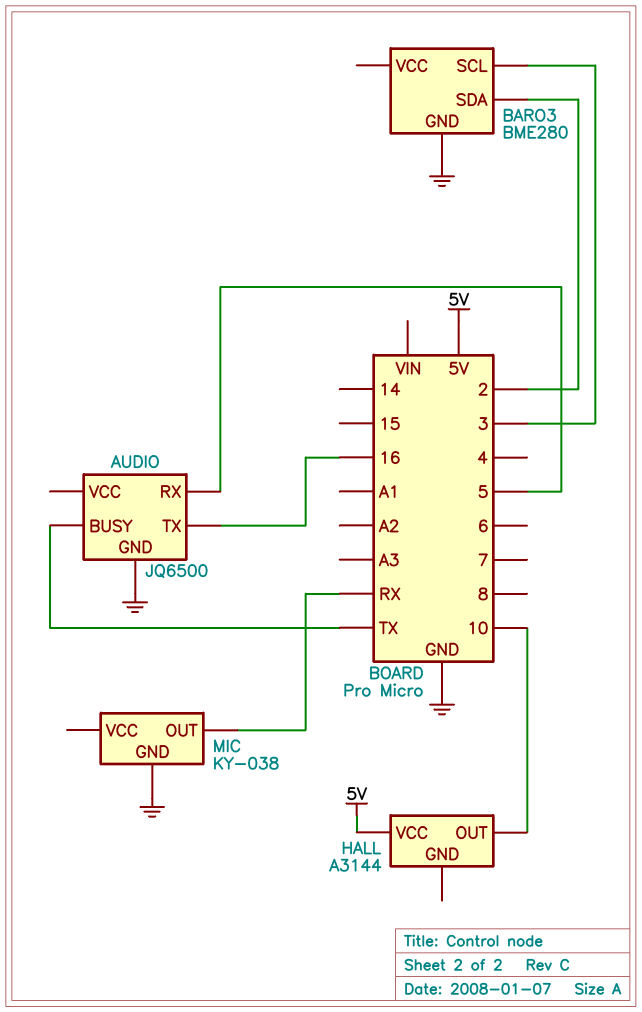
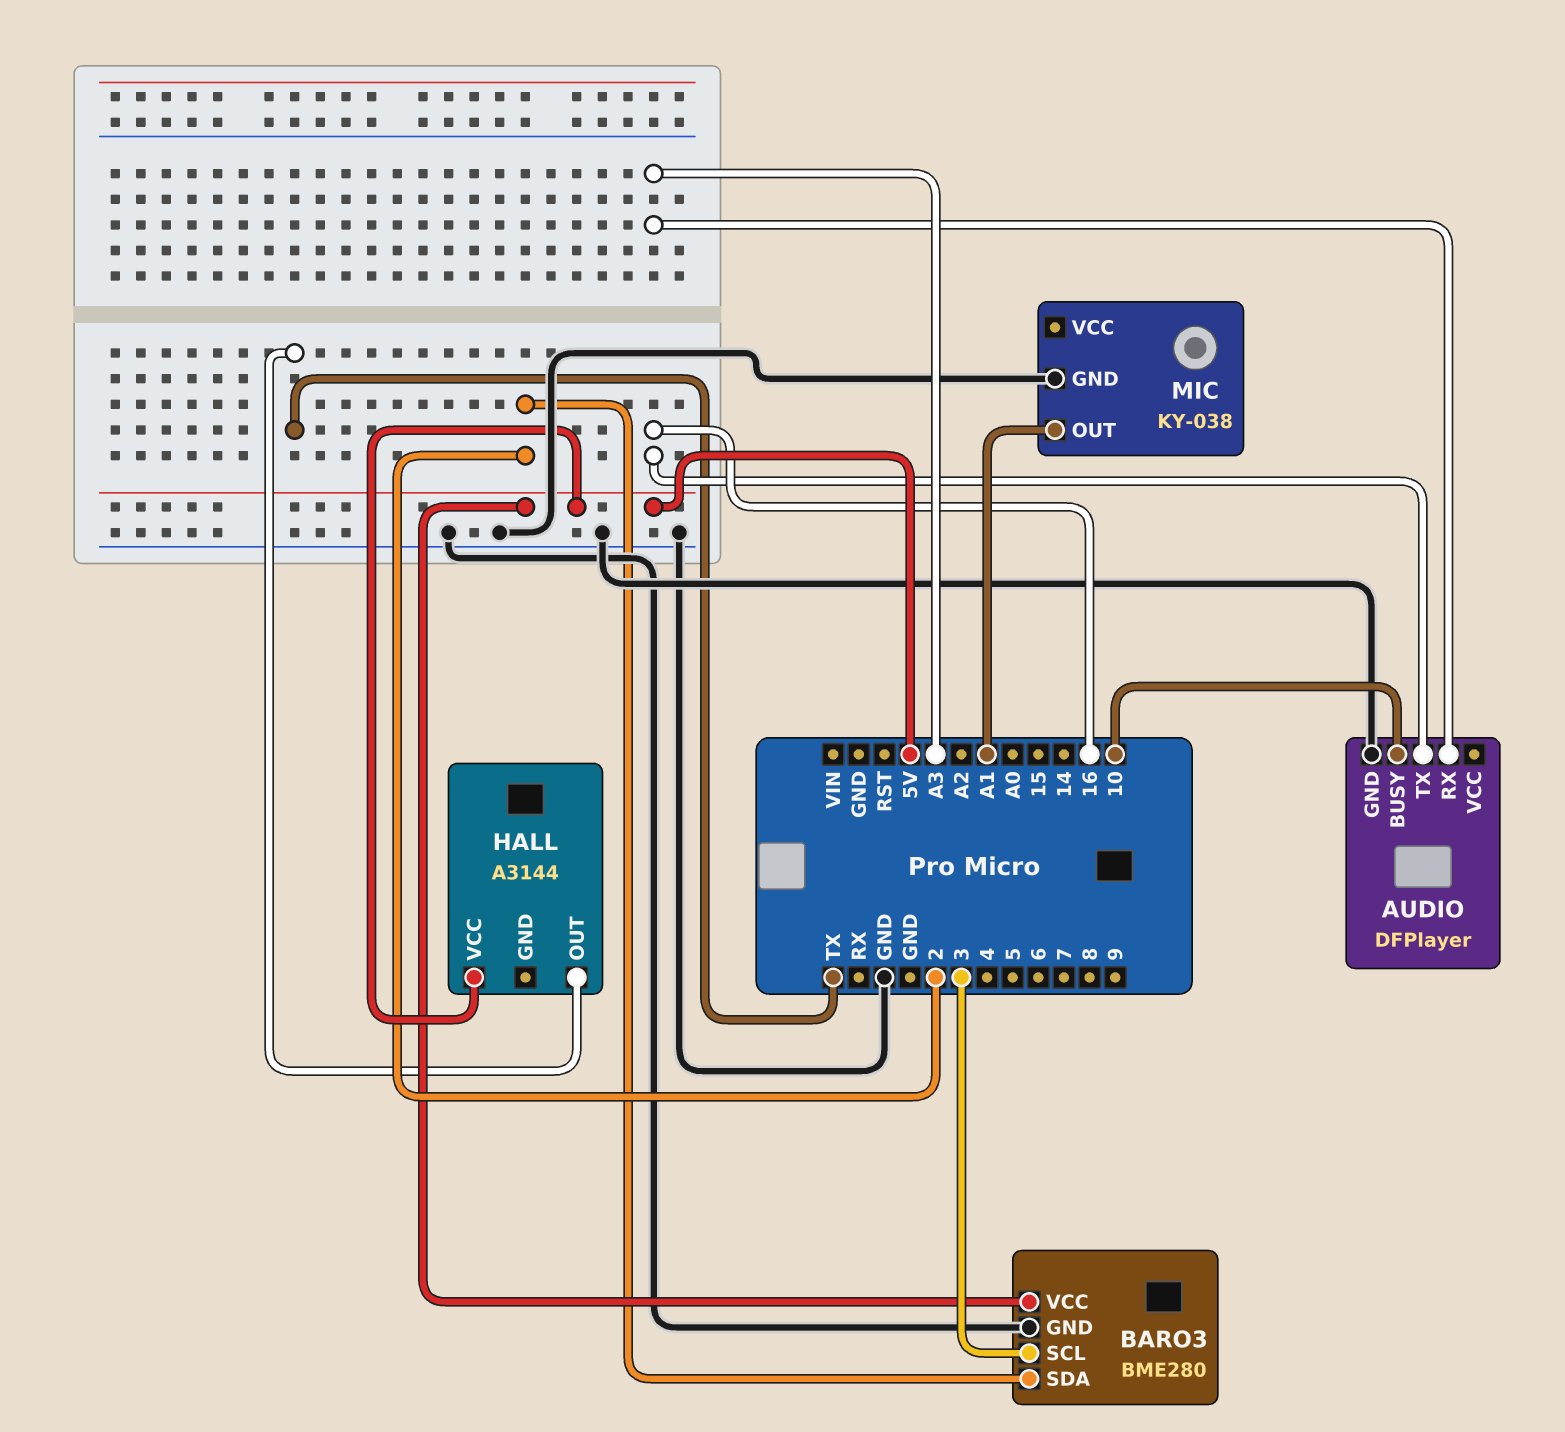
AUDIO: JQ6500 -> DFPlayer
AUDIO pin BUSY: TX -> 10
AUDIO pin RX: 5 -> A3
BARO3 pin VCC: none -> 5V
HALL pin OUT: 10 -> TX
MIC pin OUT: RX -> A1

